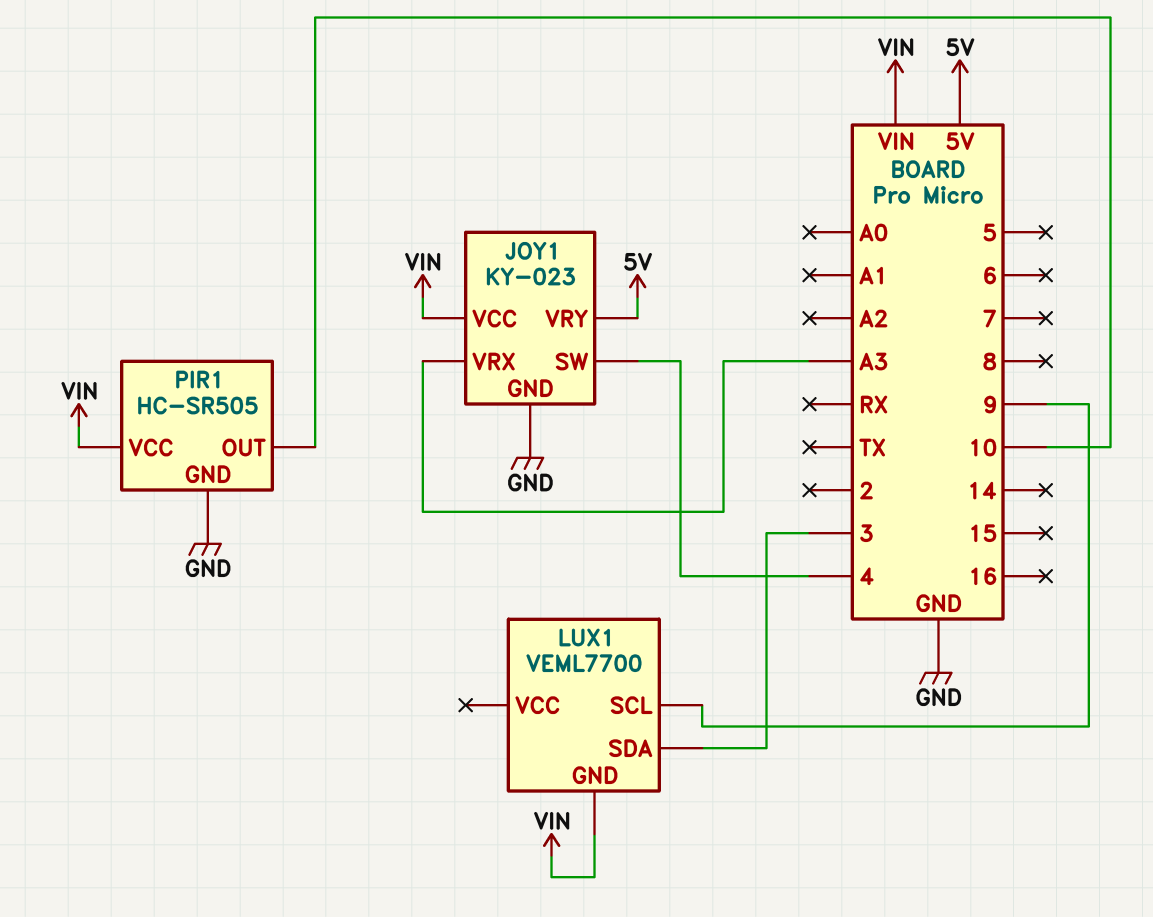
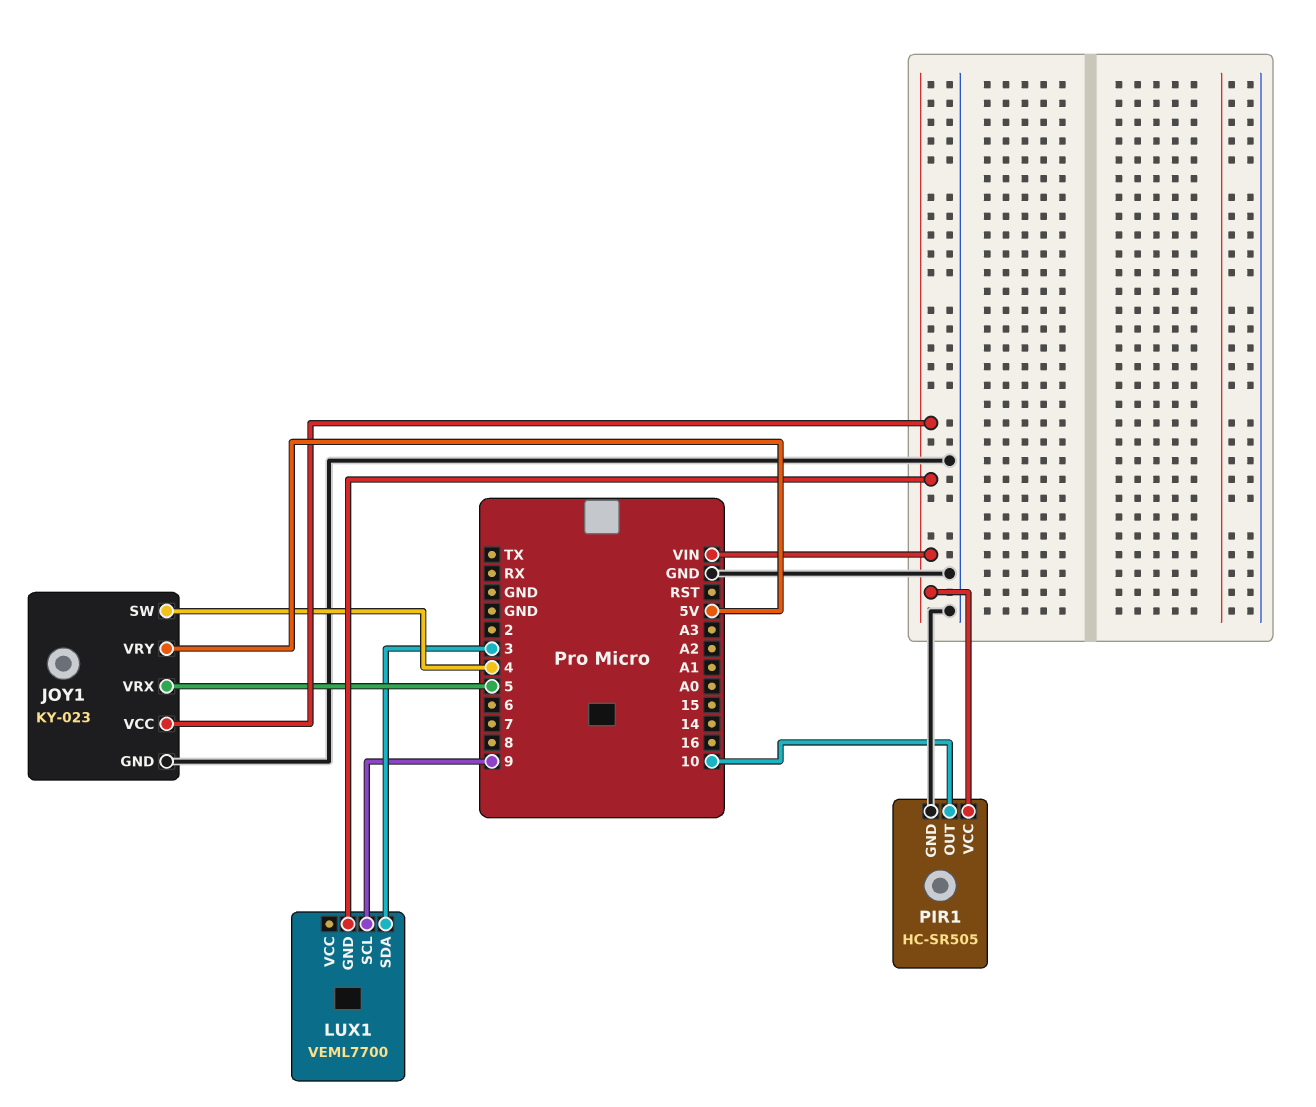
JOY1 pin VRX: A3 -> 5

